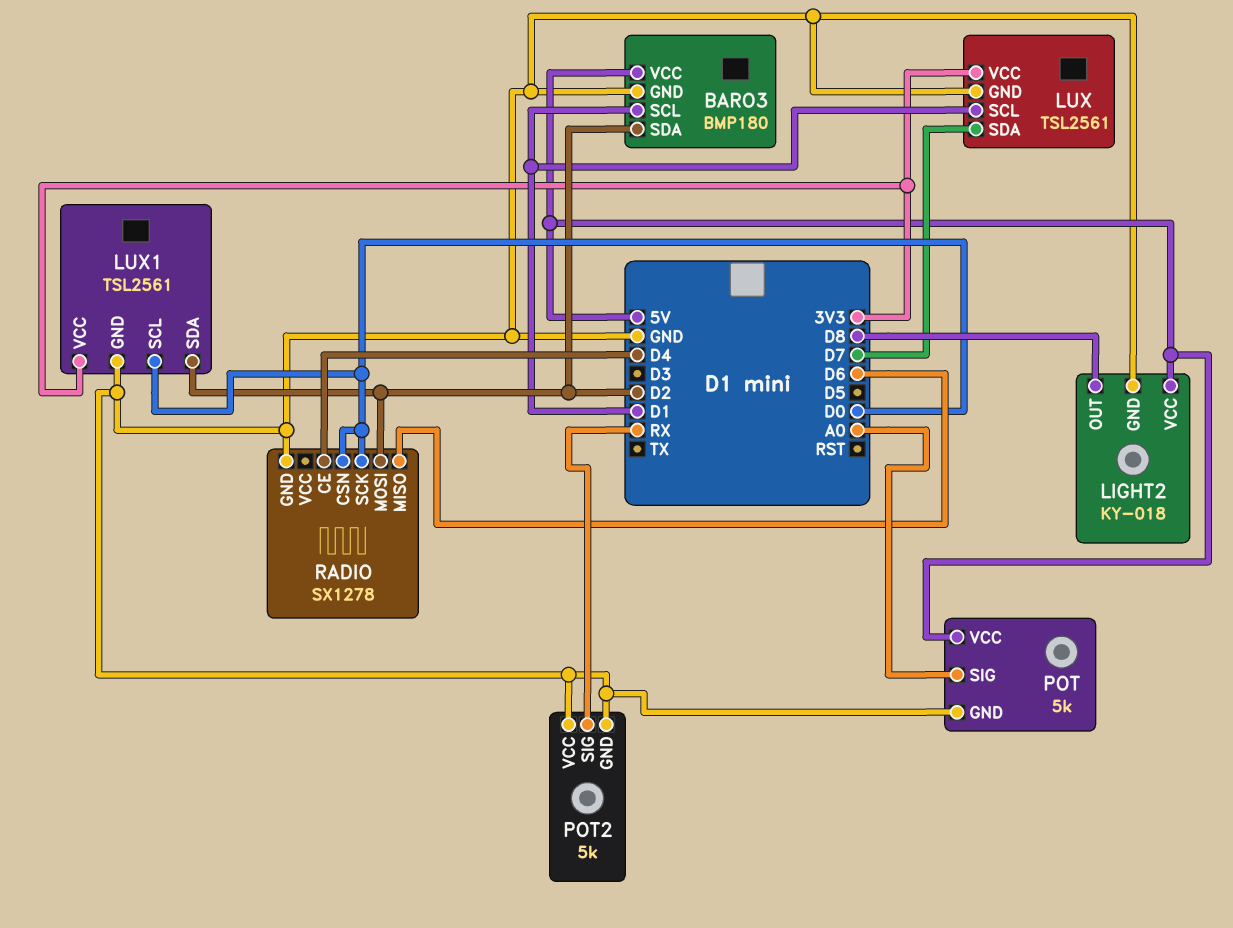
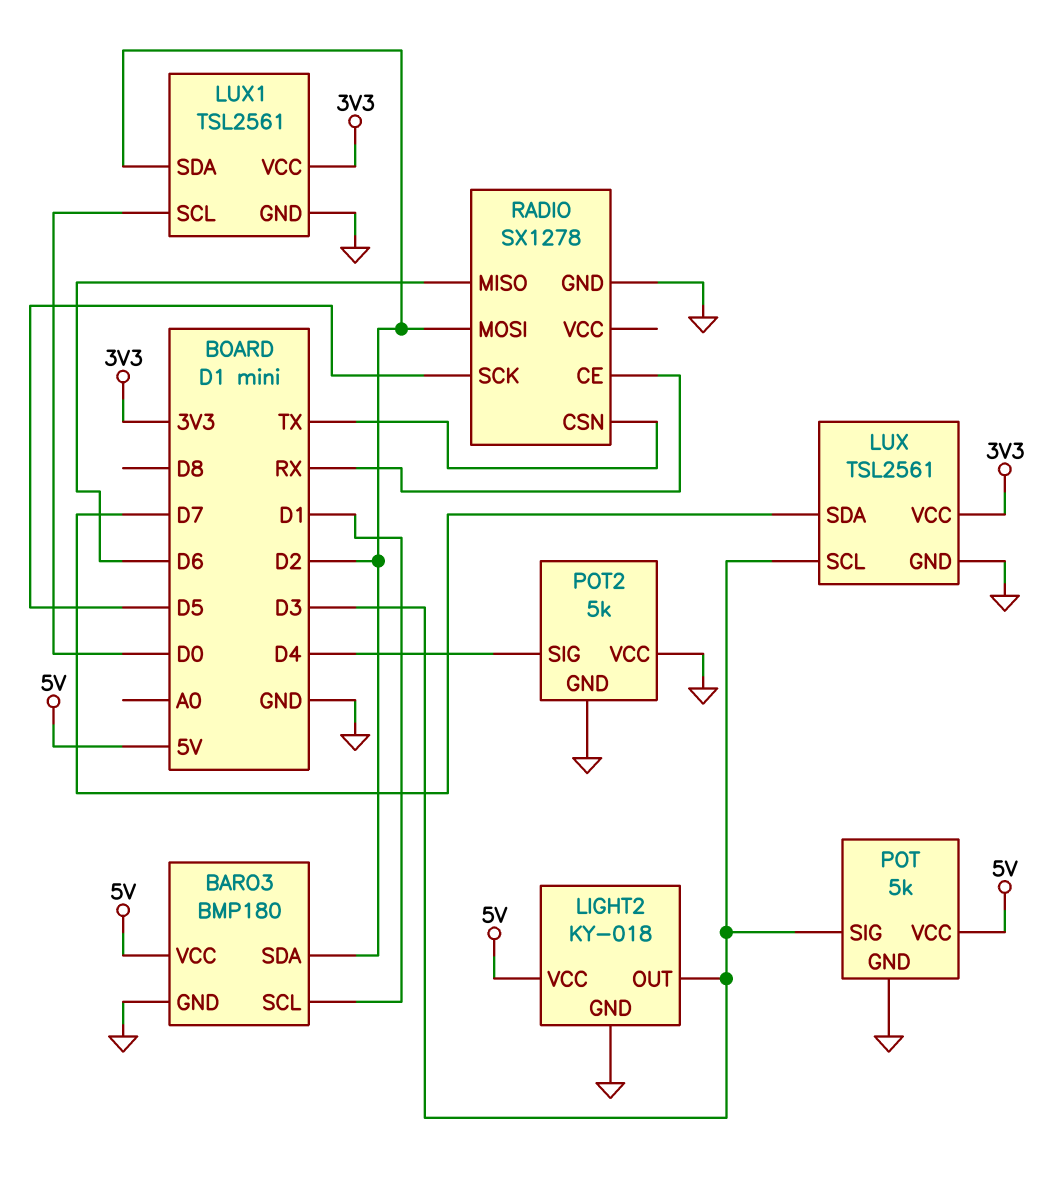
LIGHT2 pin OUT: D8 -> D3
LUX pin SCL: D1 -> D3
POT pin SIG: A0 -> D3
POT2 pin SIG: RX -> D4
RADIO pin CE: D4 -> RX
RADIO pin CSN: D0 -> TX
RADIO pin SCK: D0 -> D5

